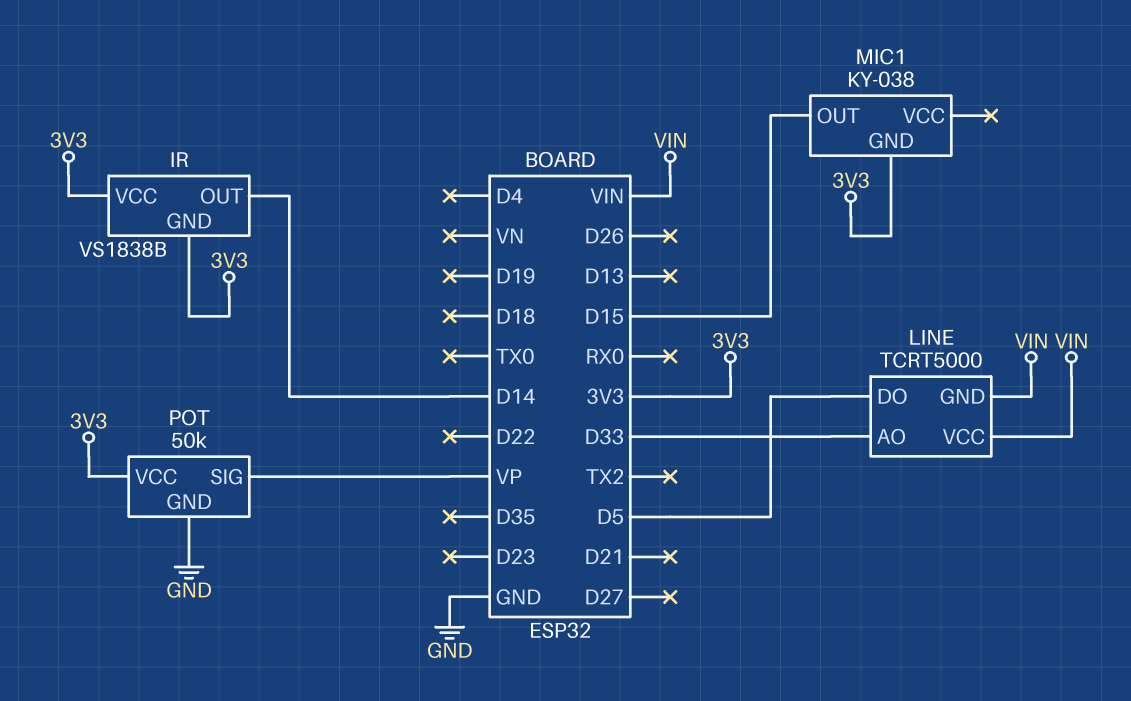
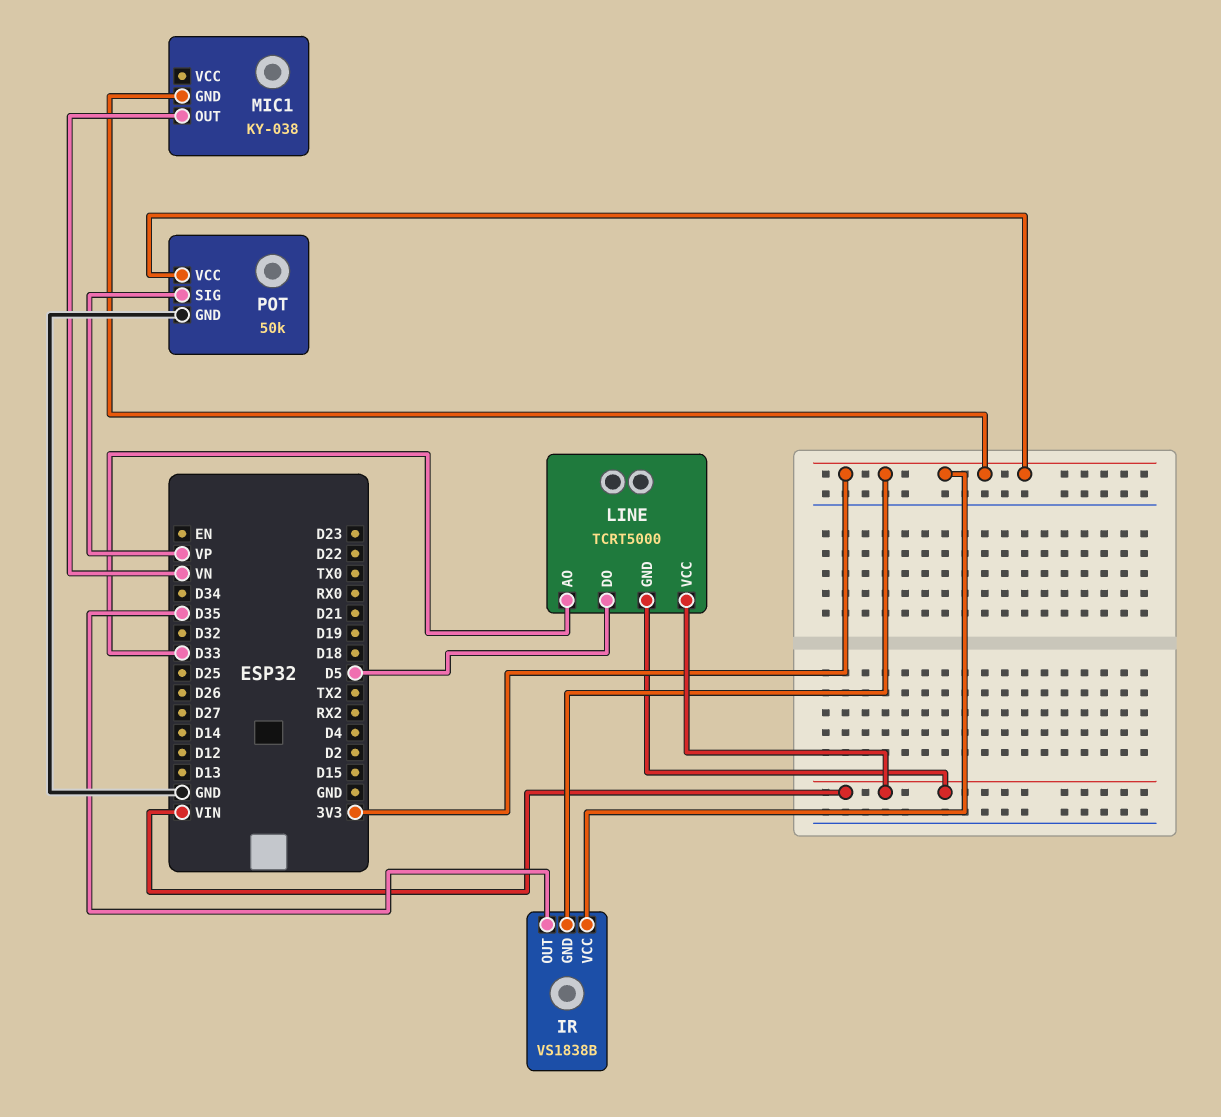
IR pin OUT: D14 -> D35
MIC1 pin OUT: D15 -> VN

